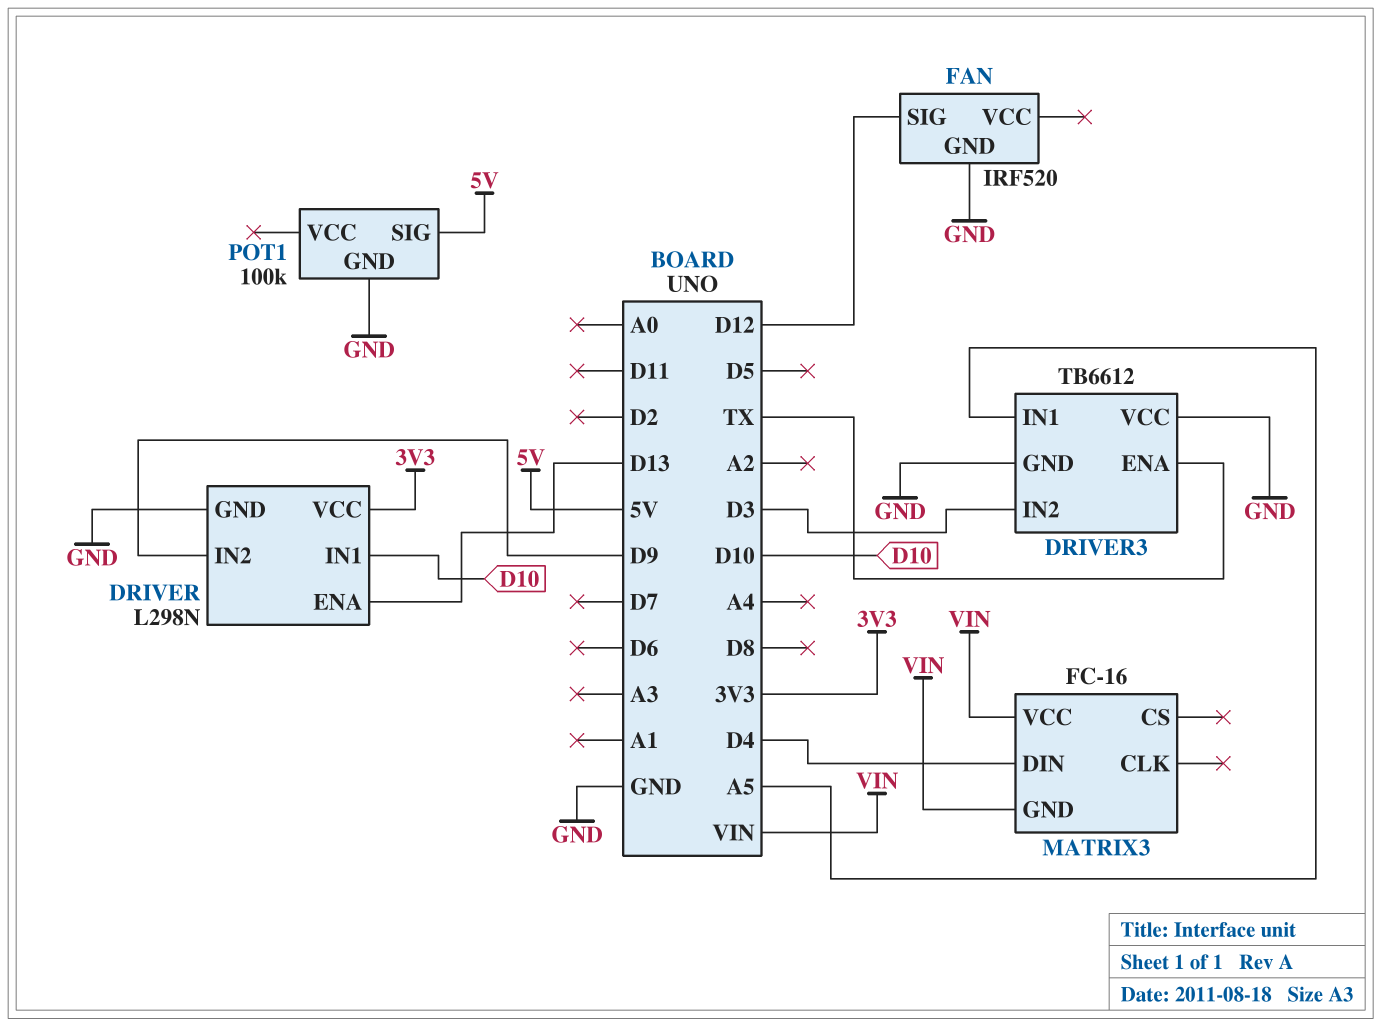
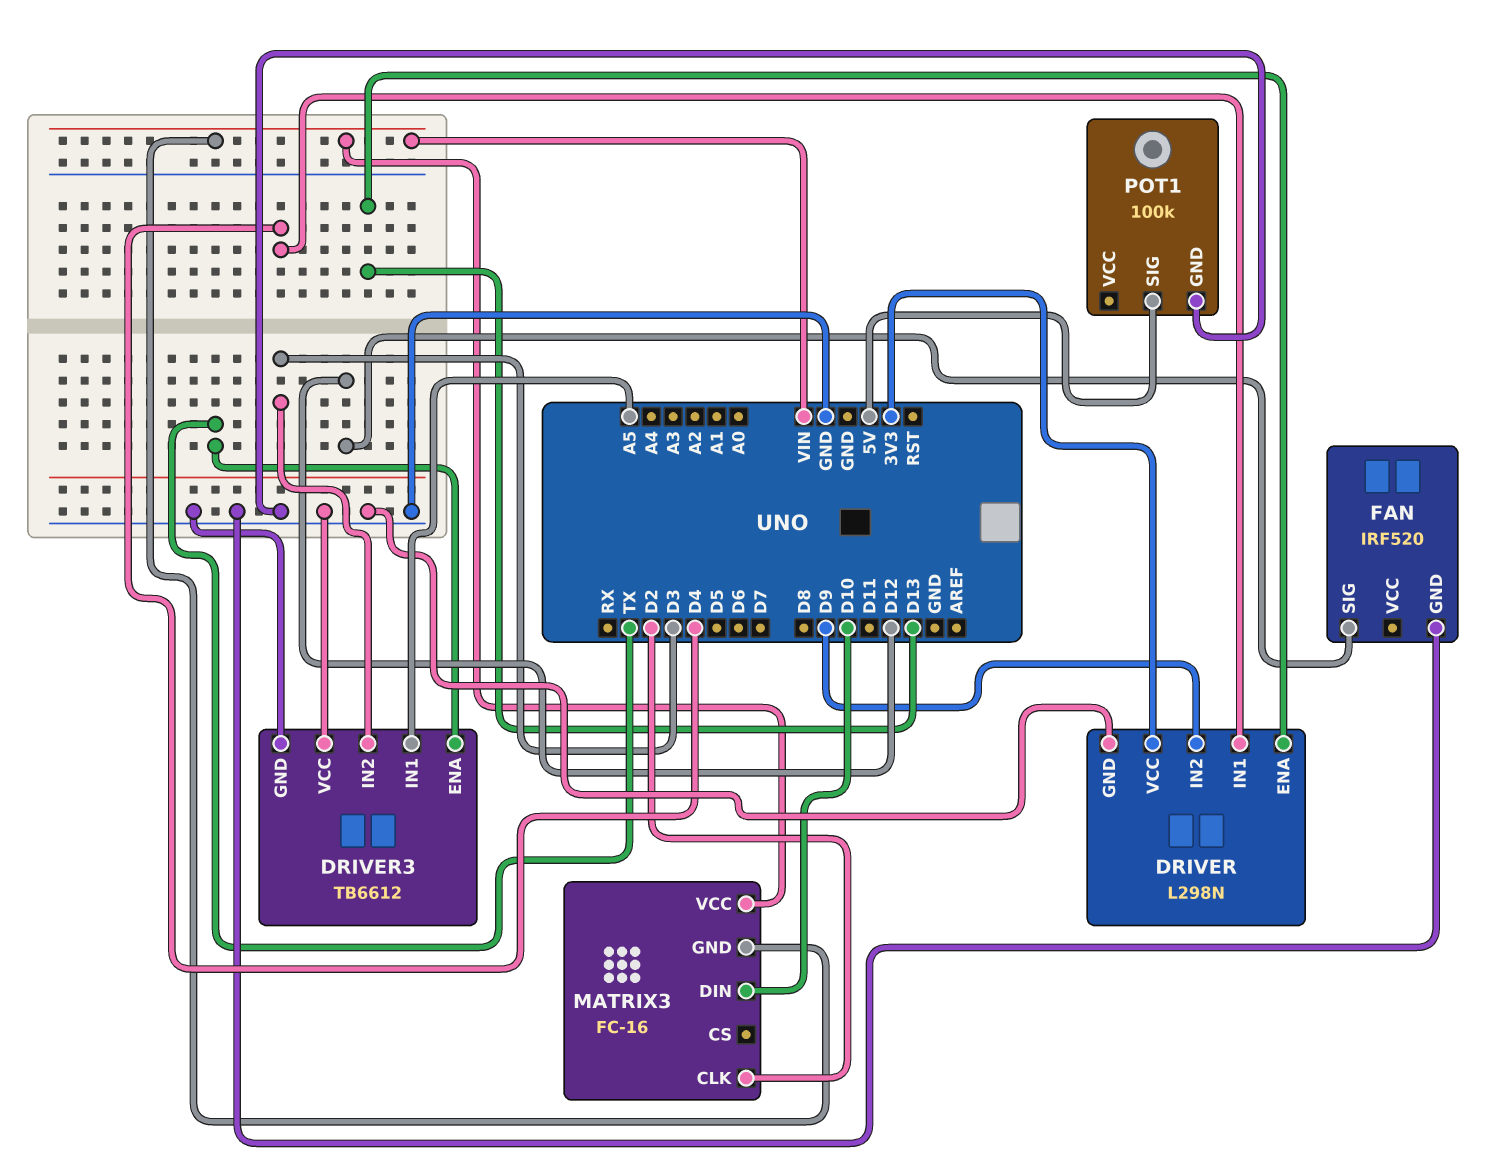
DRIVER pin IN1: D10 -> D4
MATRIX3 pin CLK: none -> D2
MATRIX3 pin DIN: D4 -> D10

